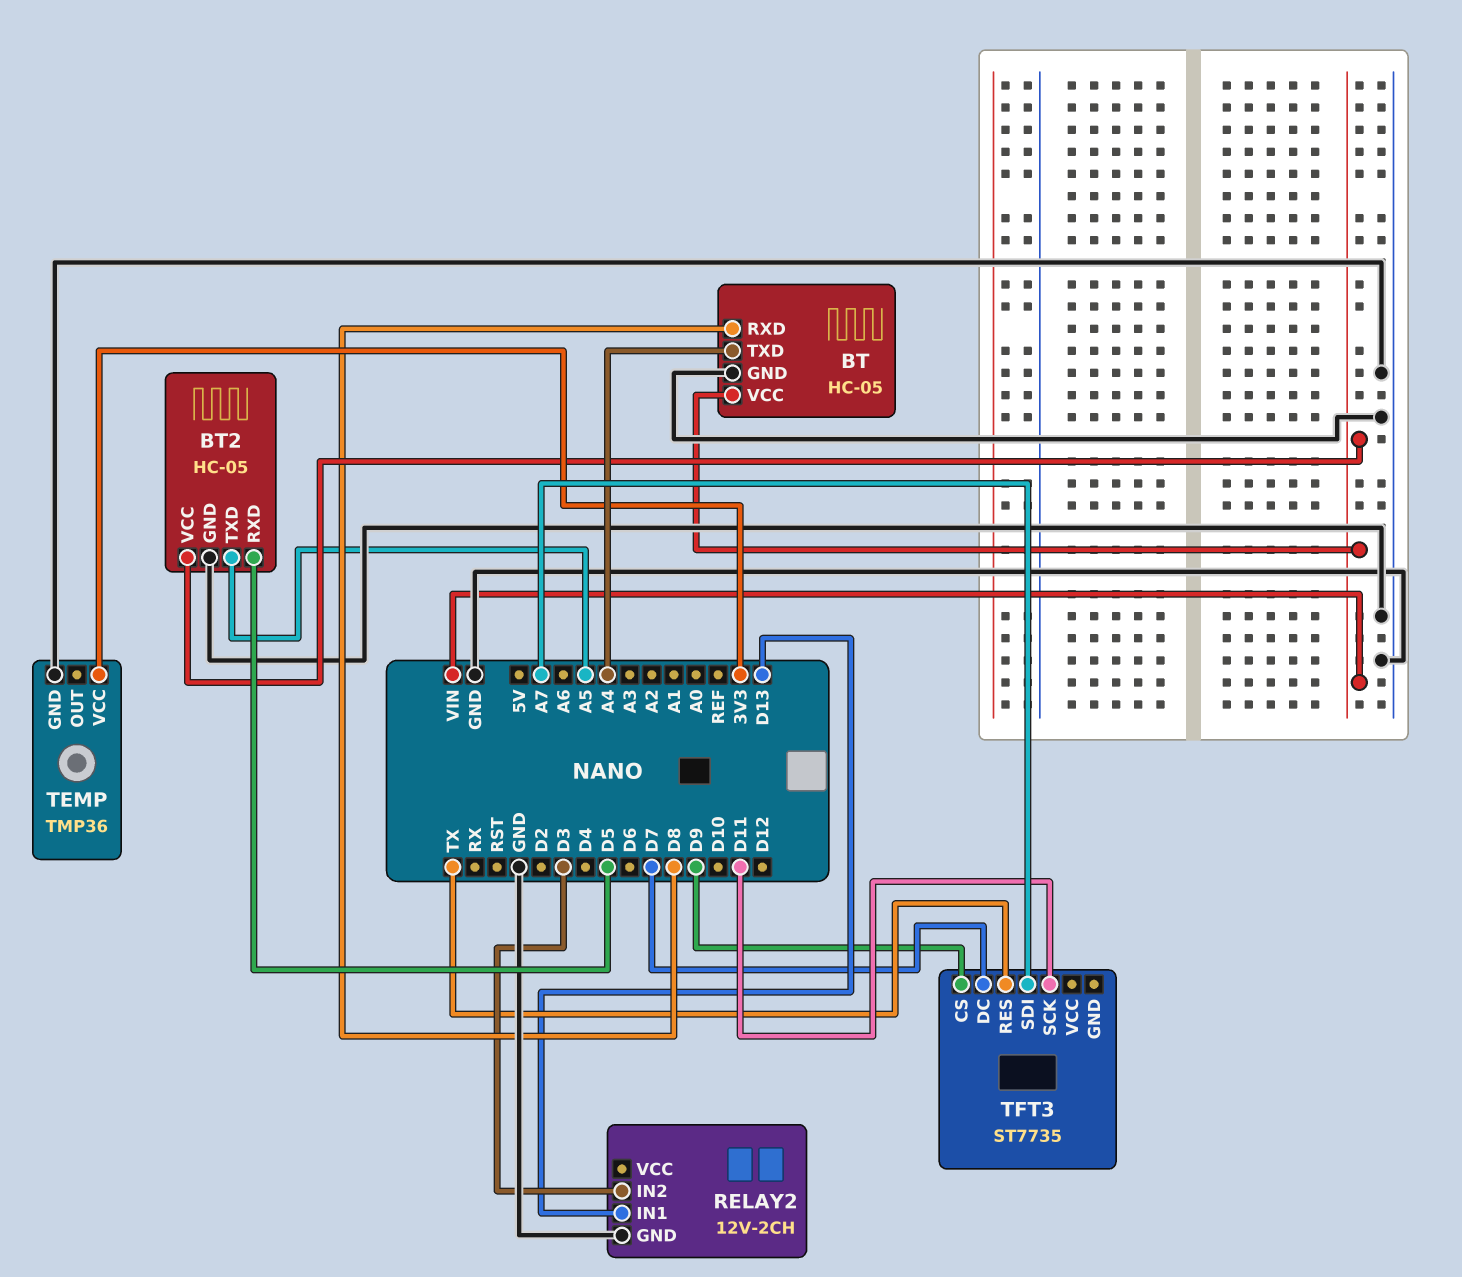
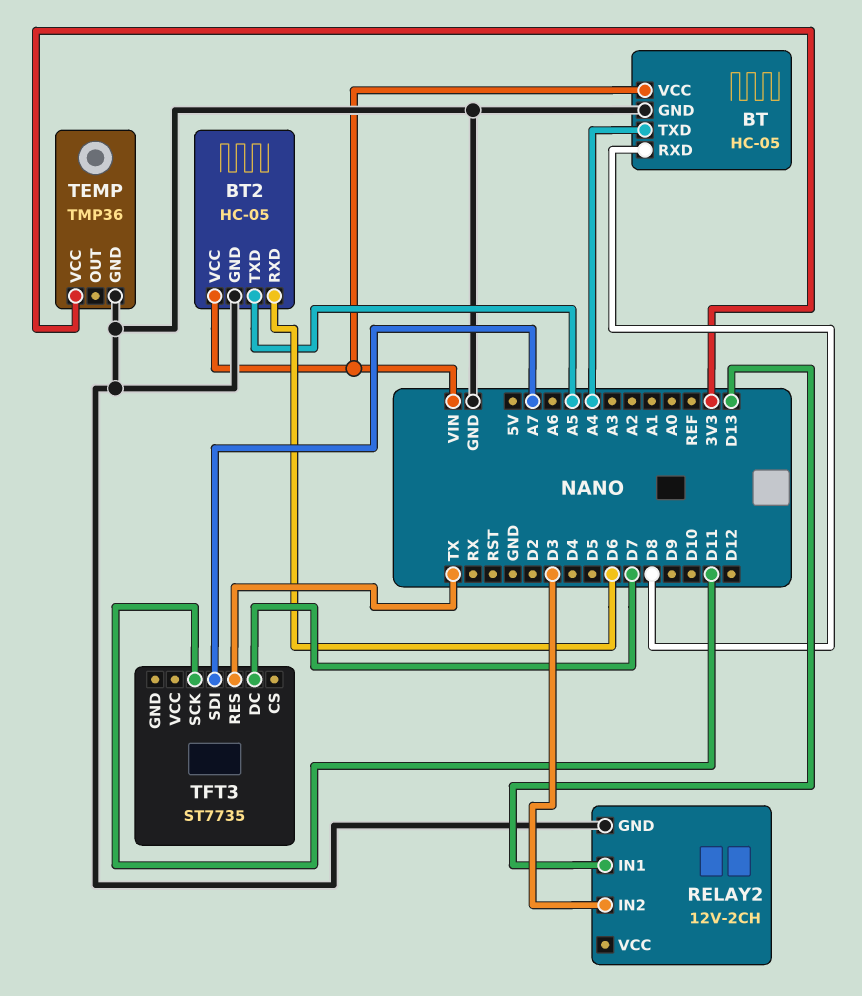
BT2 pin RXD: D5 -> D6
TFT3 pin CS: D9 -> none

